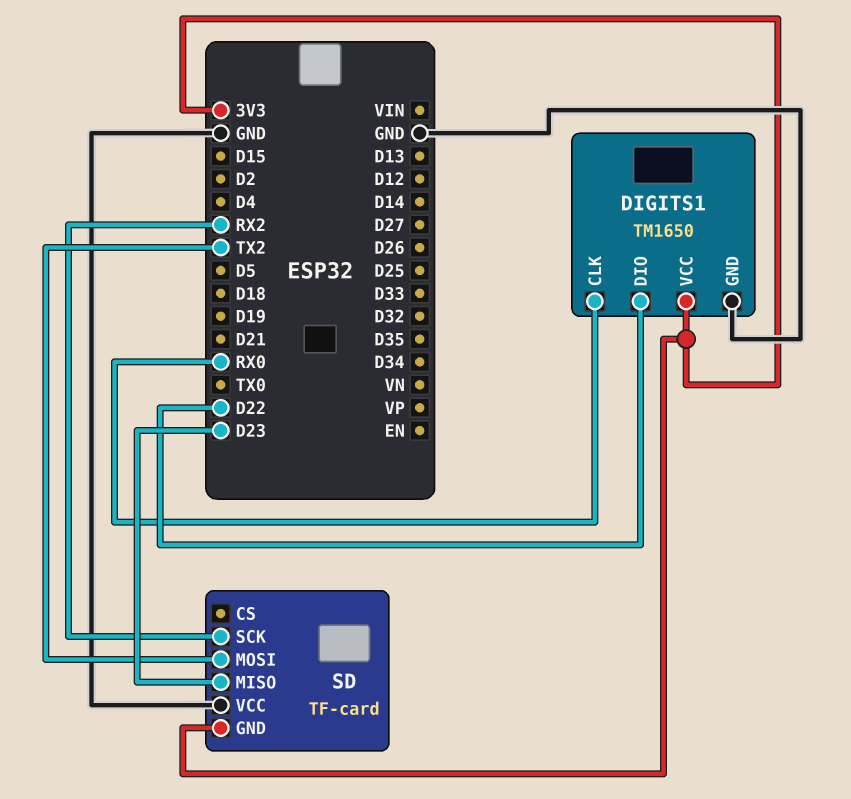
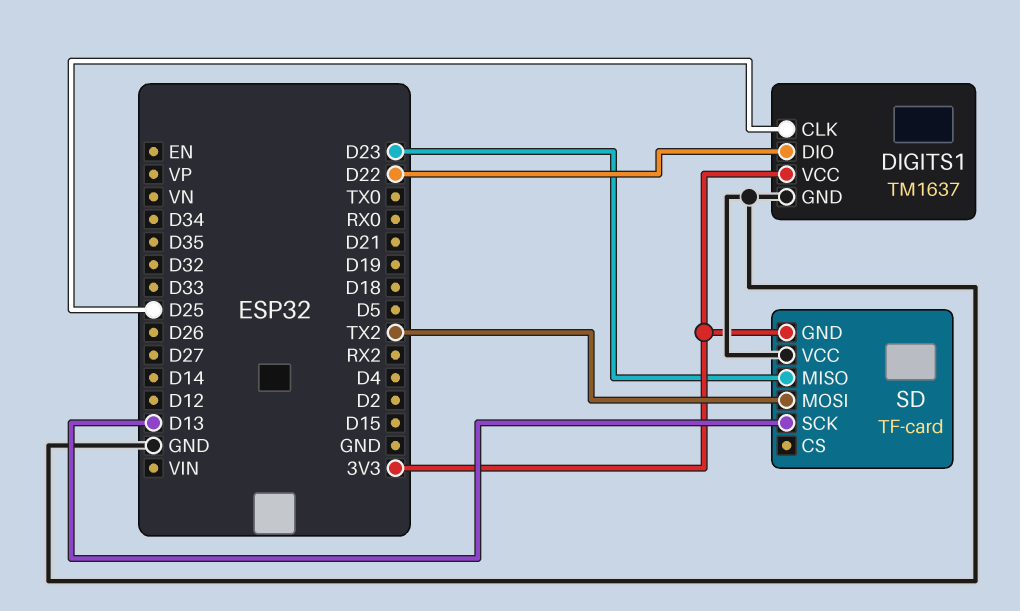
DIGITS1: TM1650 -> TM1637
DIGITS1 pin CLK: RX0 -> D25
SD pin SCK: RX2 -> D13

